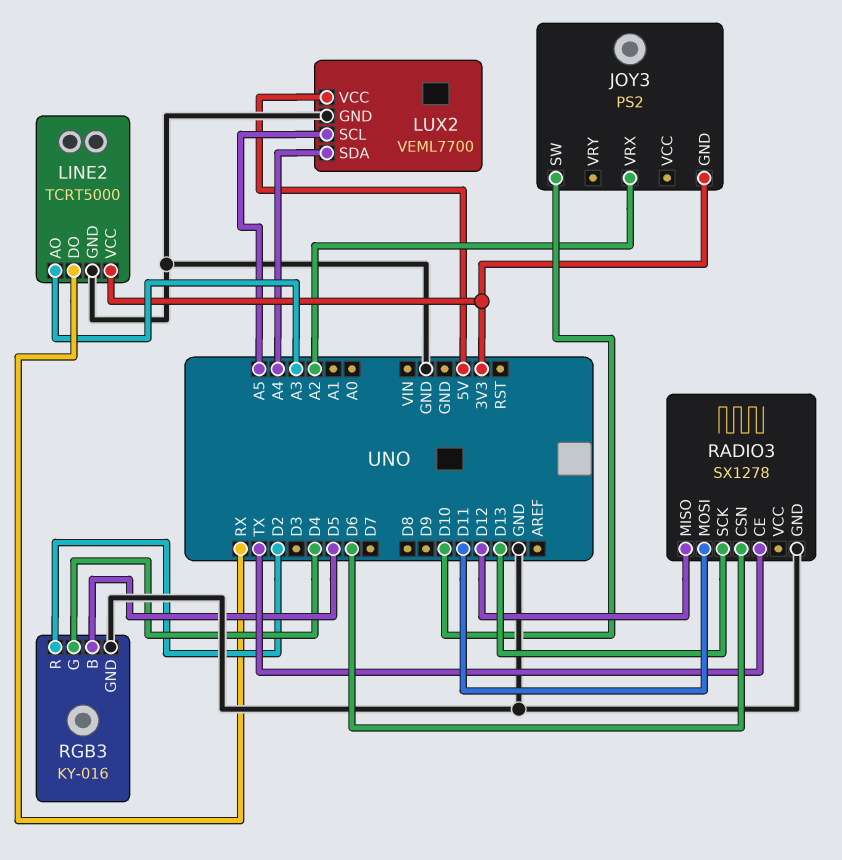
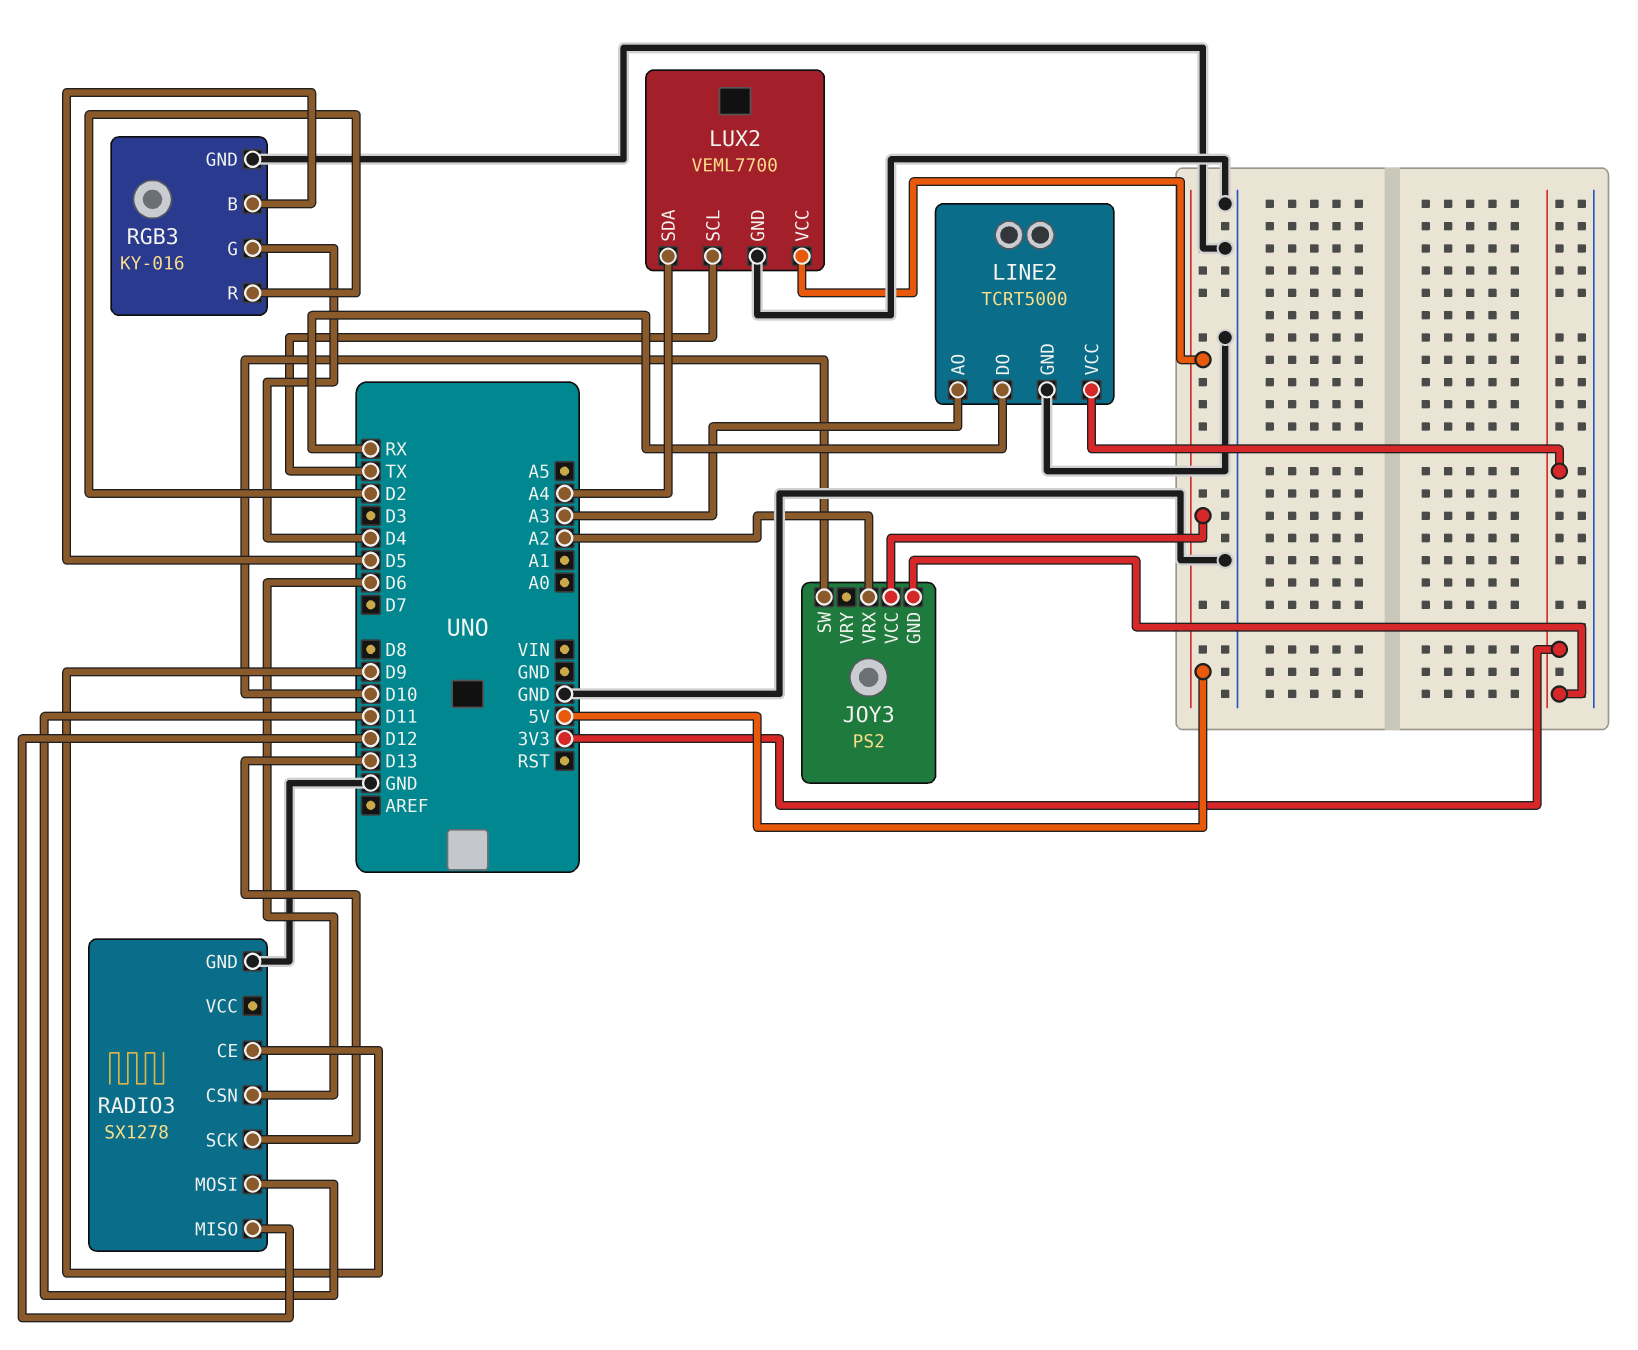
JOY3 pin VCC: none -> 5V
LUX2 pin SCL: A5 -> TX
RADIO3 pin CE: TX -> D9

